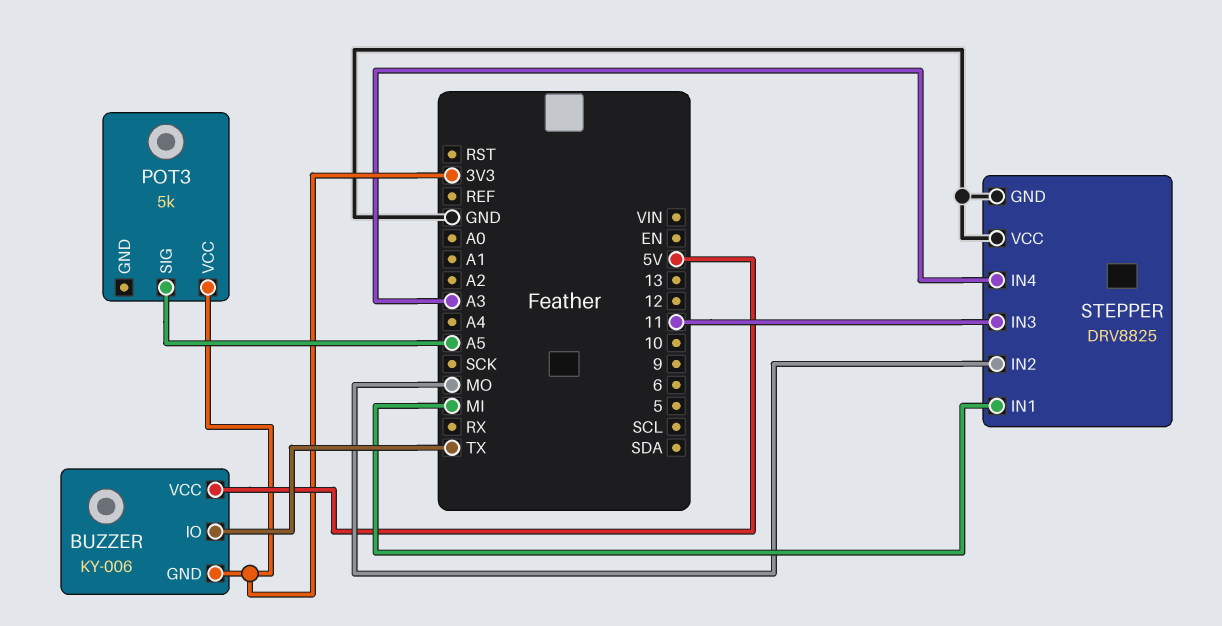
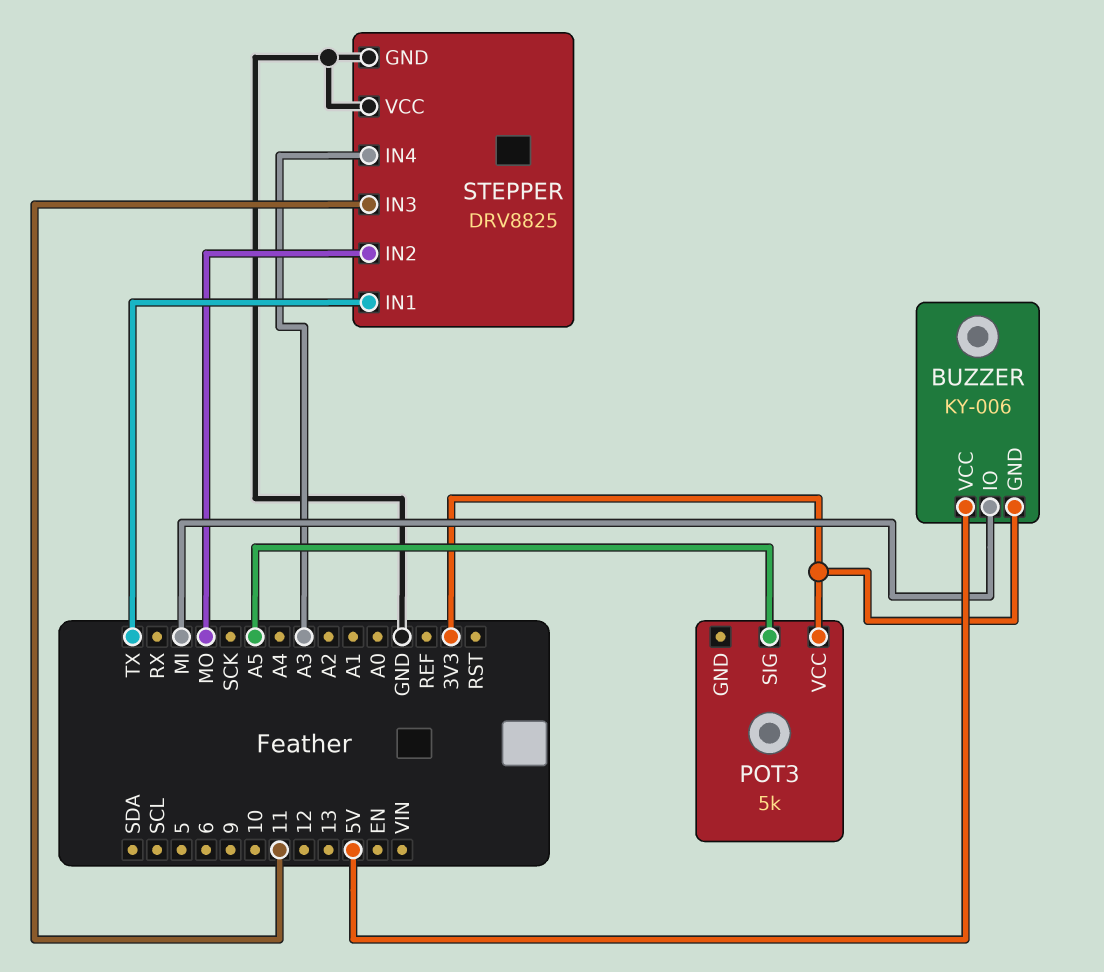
BUZZER pin IO: TX -> MI
STEPPER pin IN1: MI -> TX

